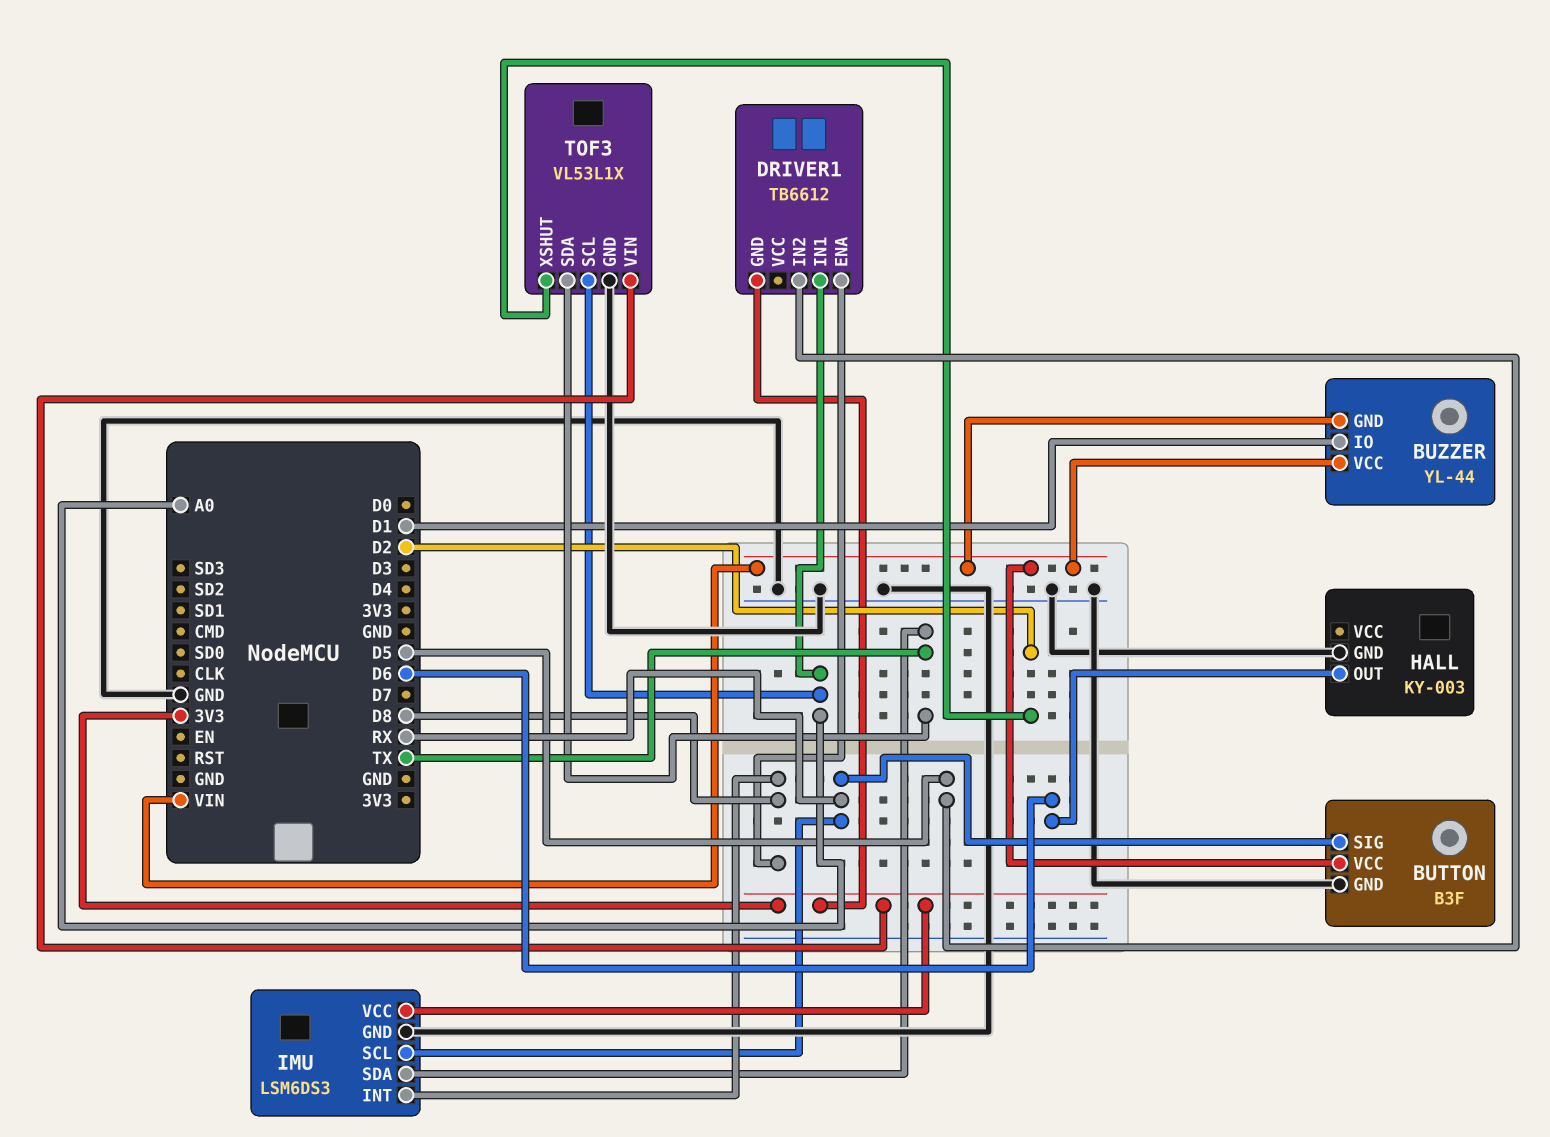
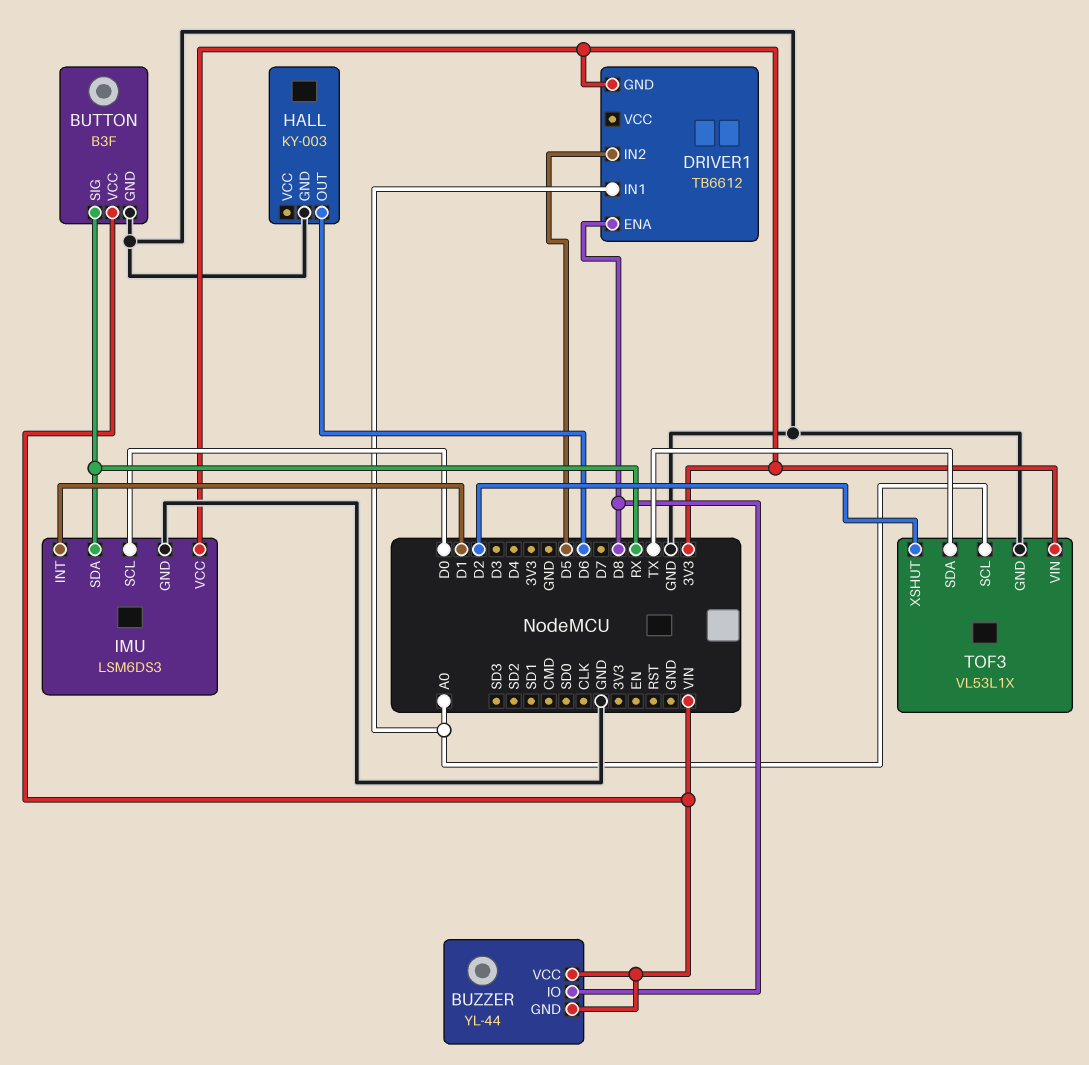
BUZZER pin IO: D1 -> D8
IMU pin INT: D8 -> D1
IMU pin SCL: RX -> D0
IMU pin SDA: TX -> RX

